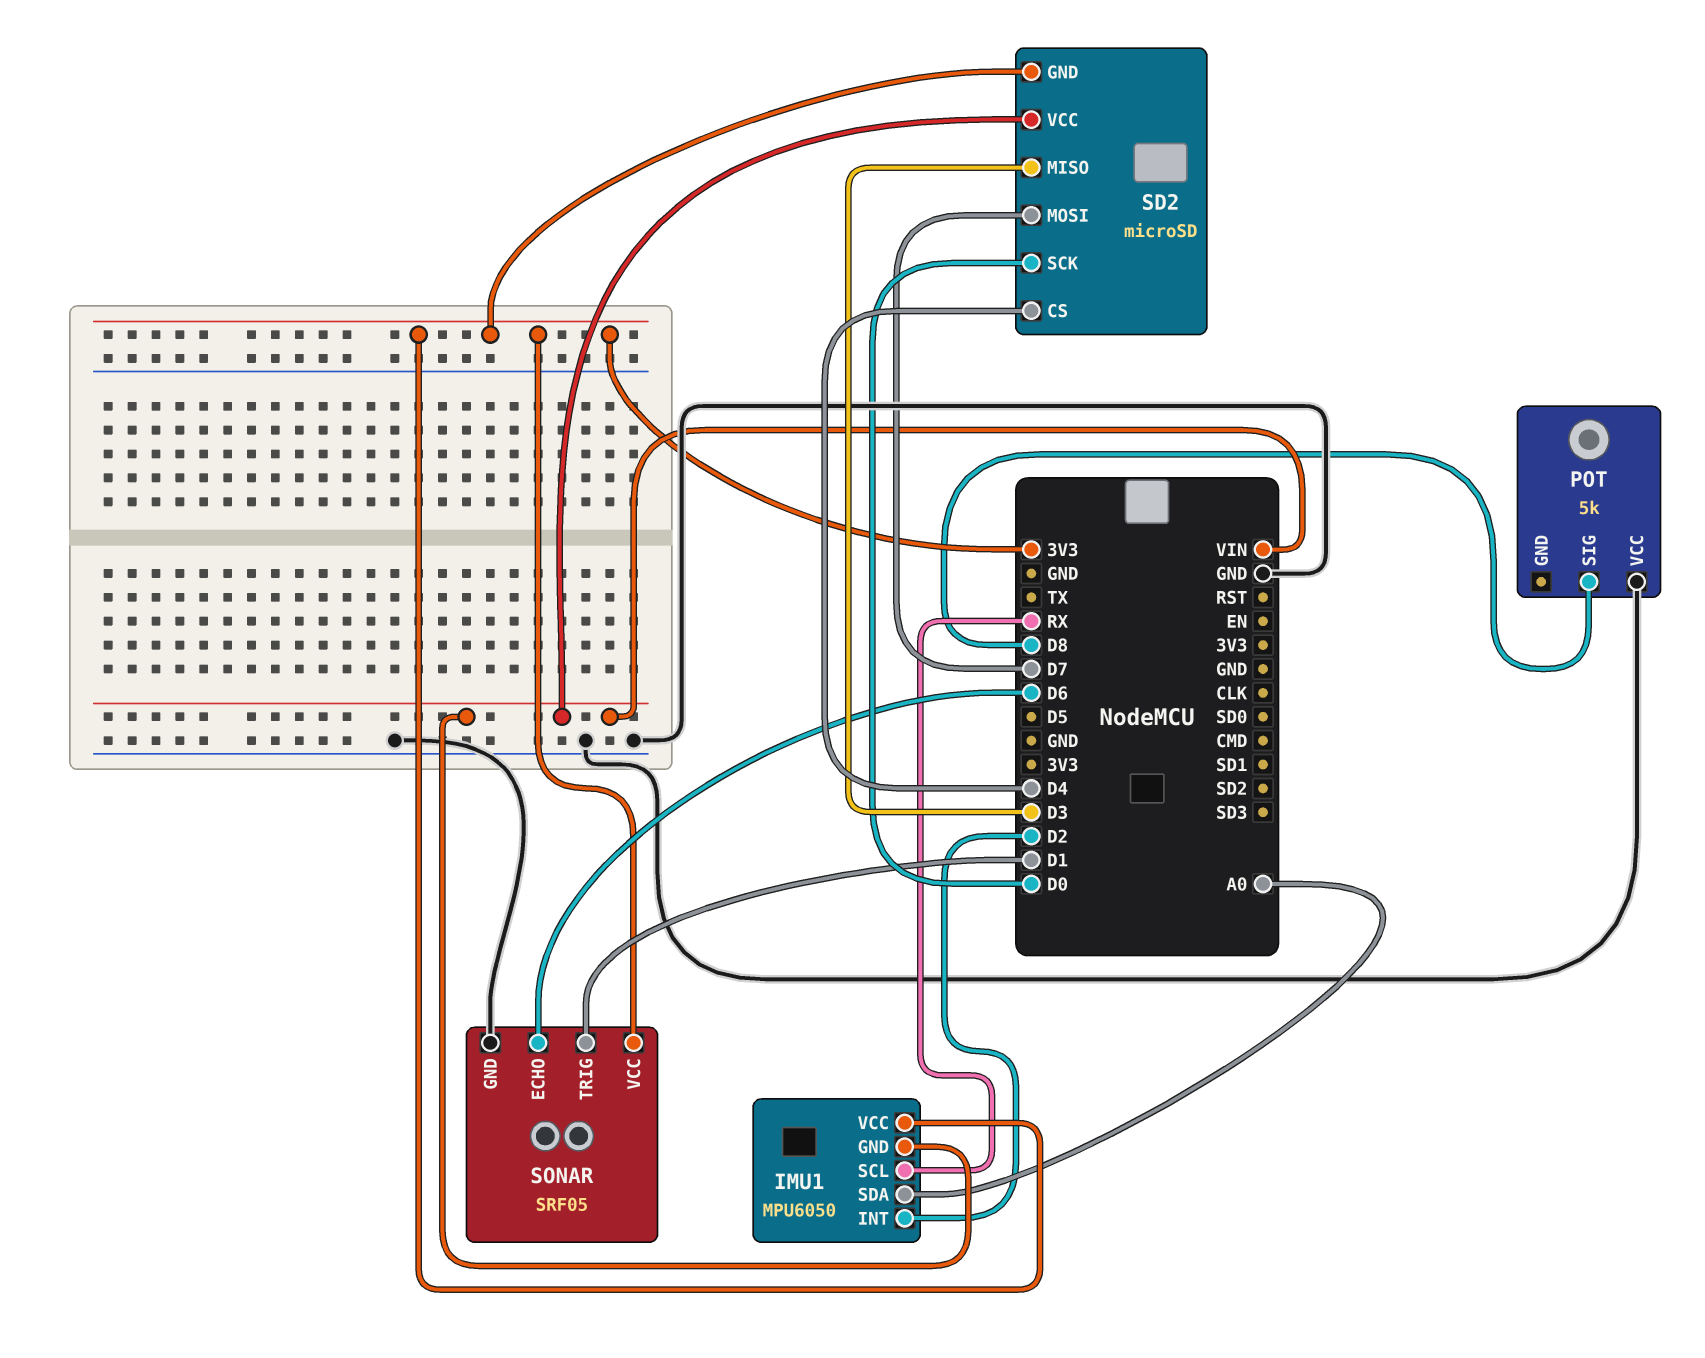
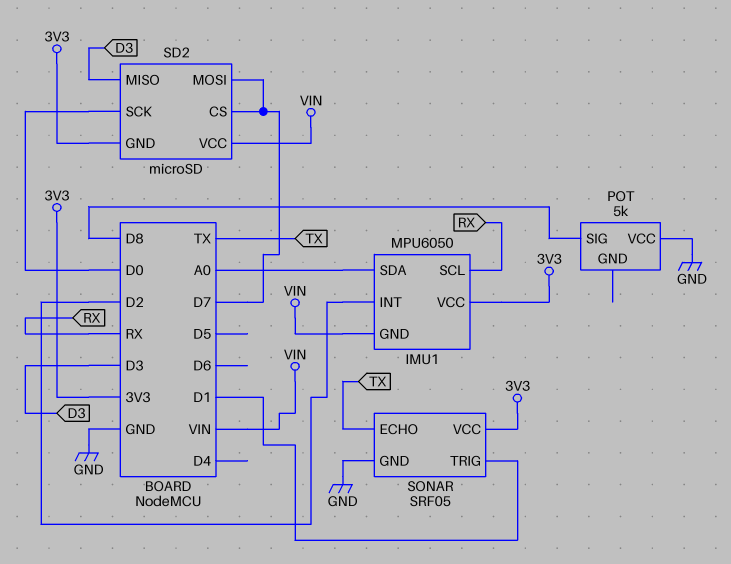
SD2 pin CS: D4 -> D7
SONAR pin ECHO: D6 -> TX

